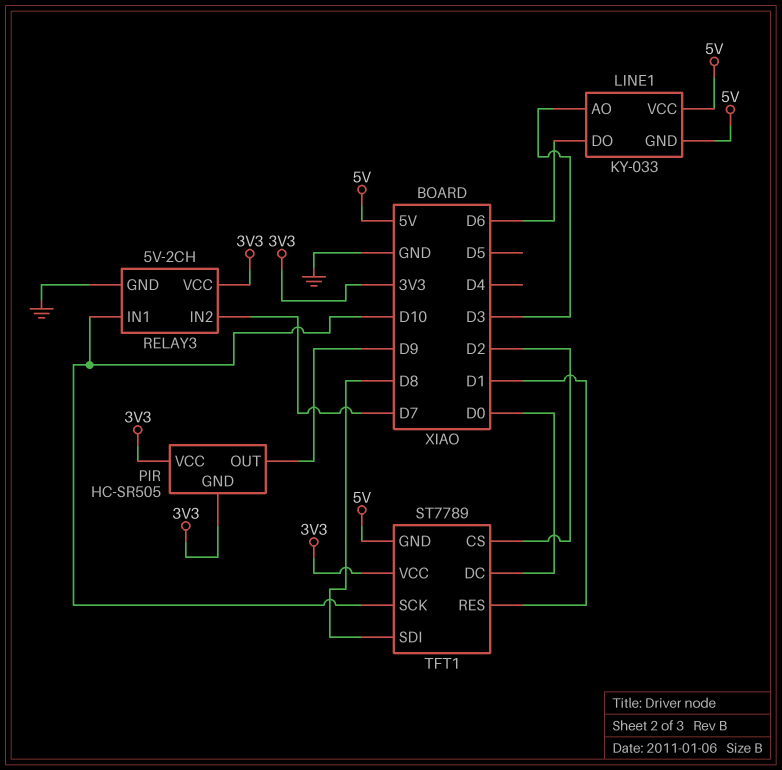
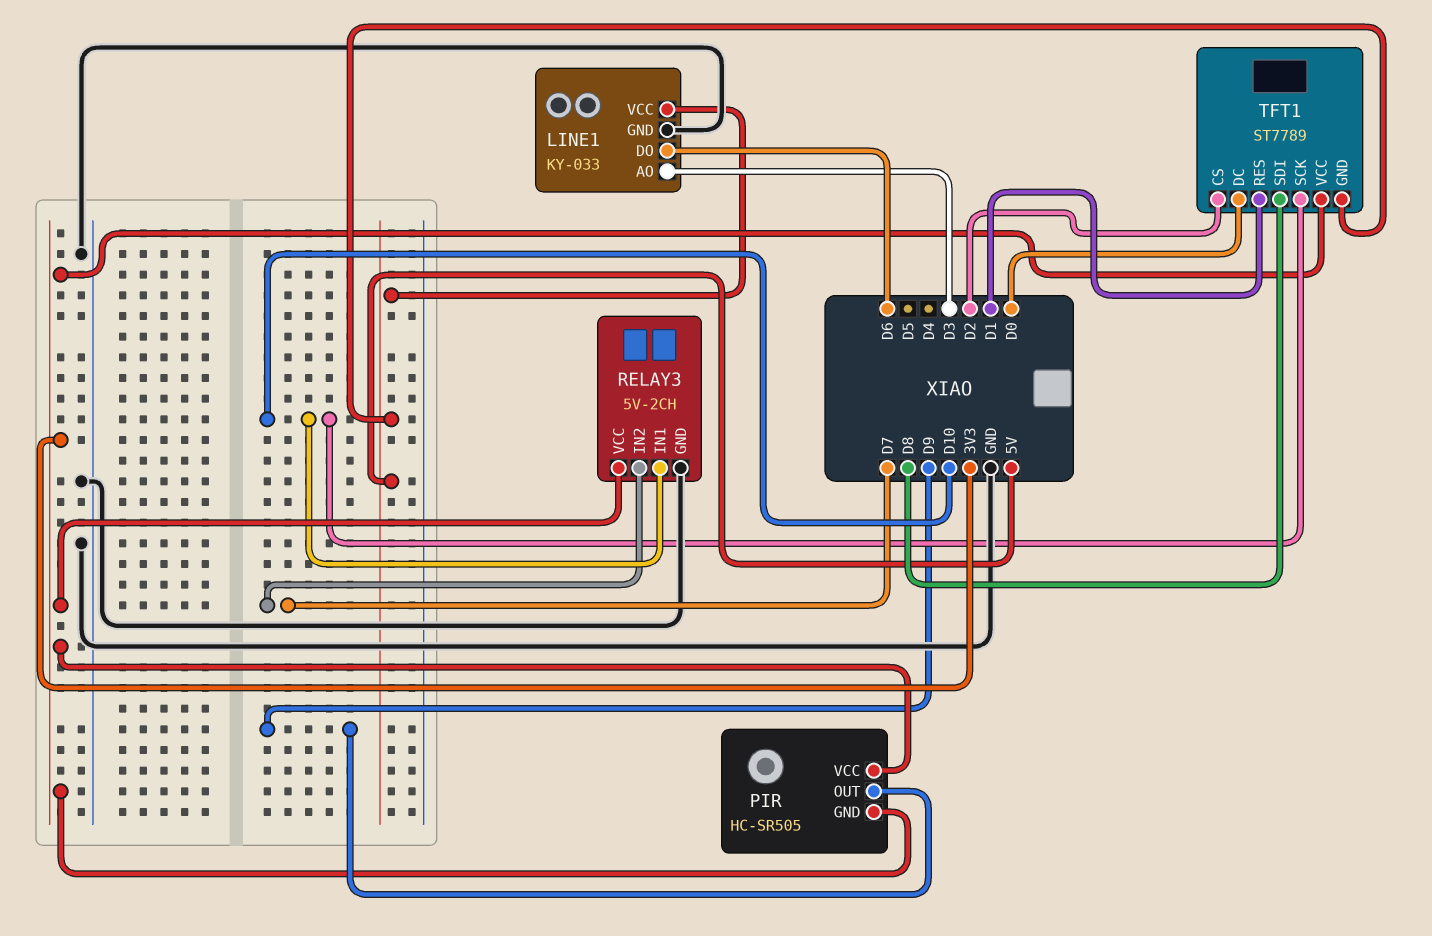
LINE1 pin GND: 5V -> GND

